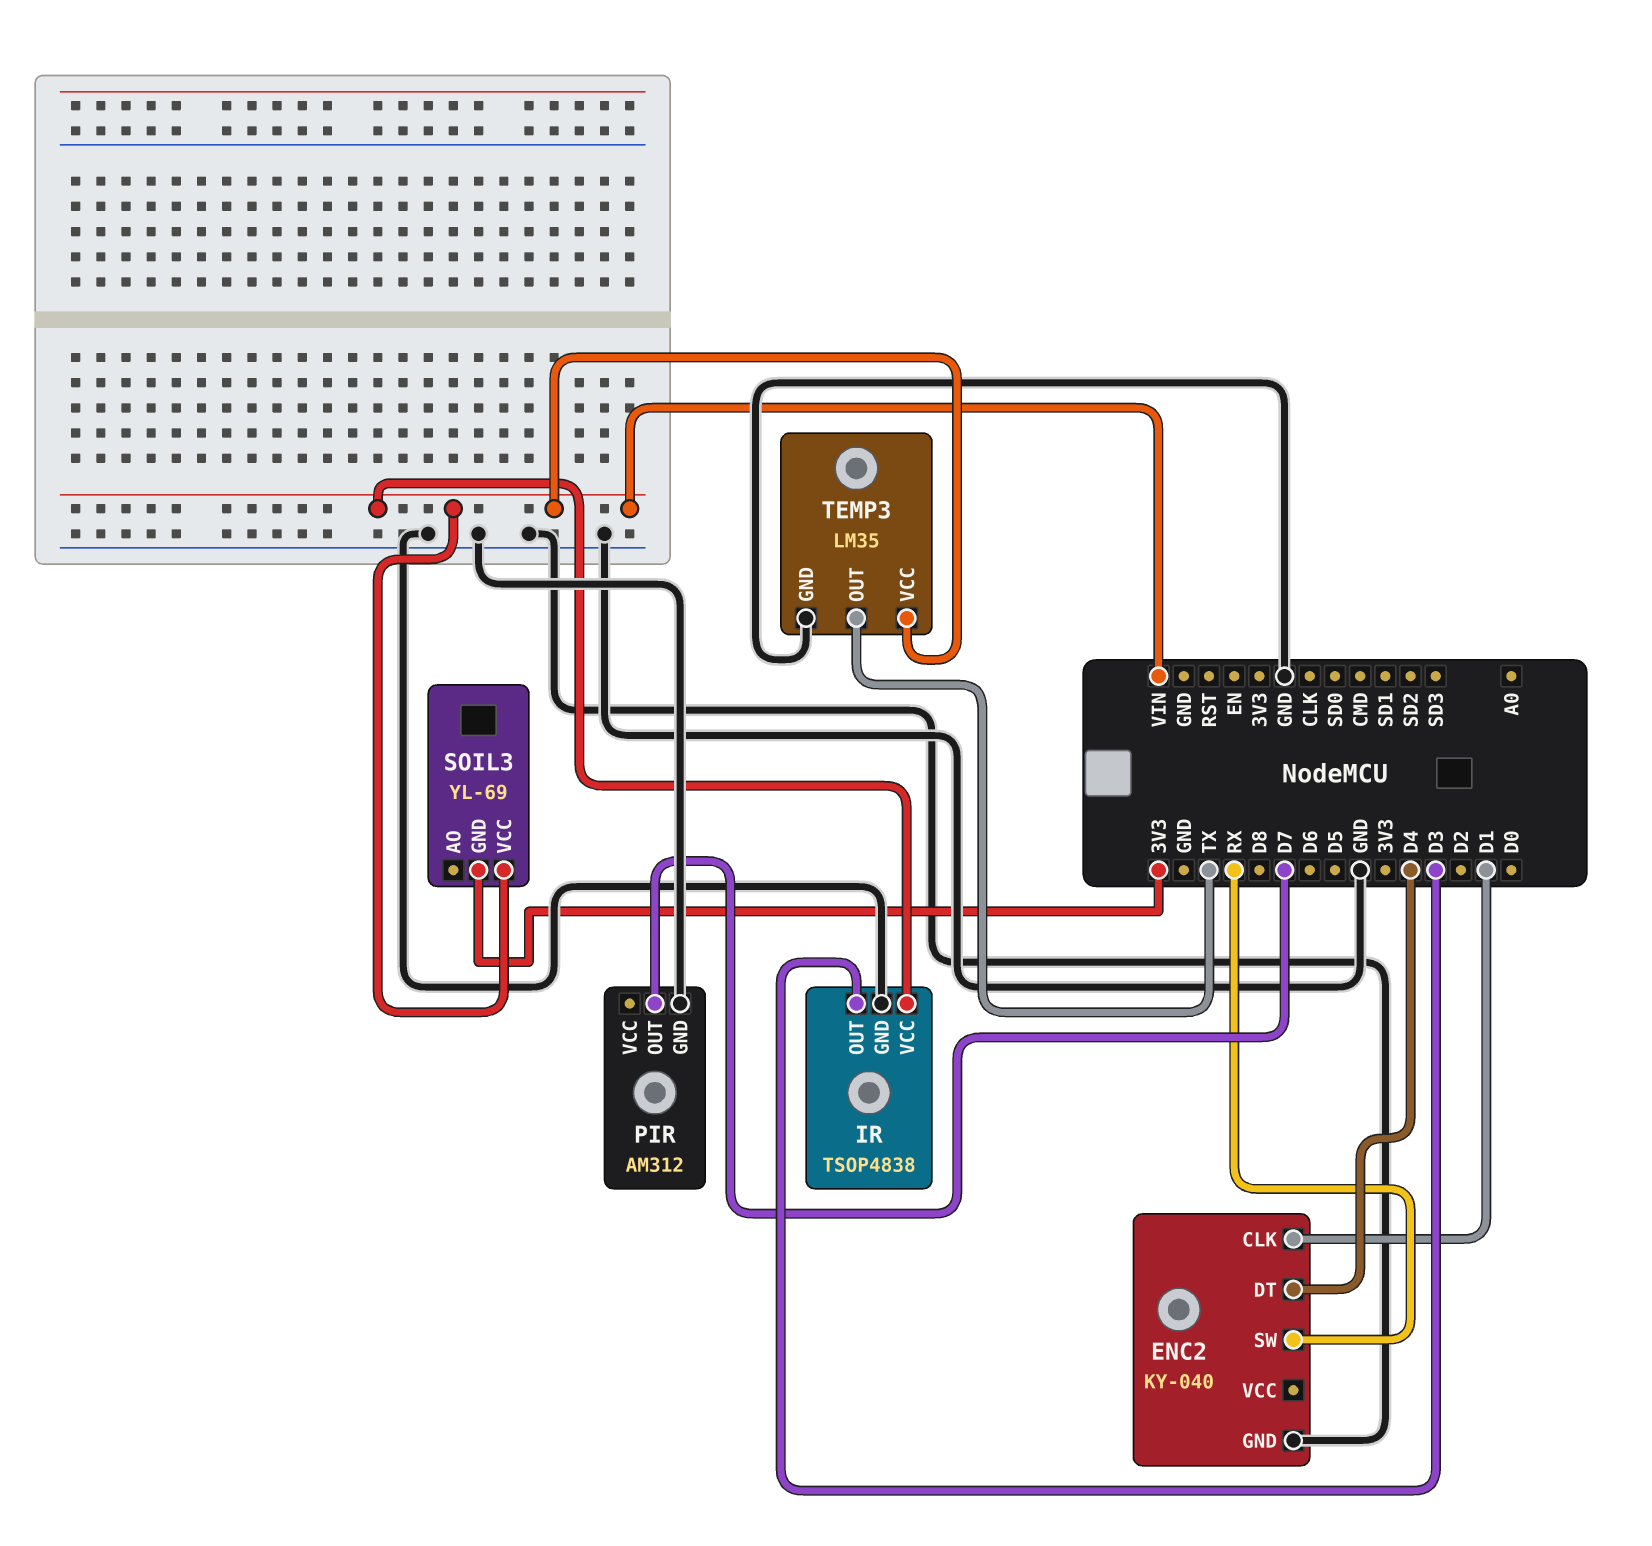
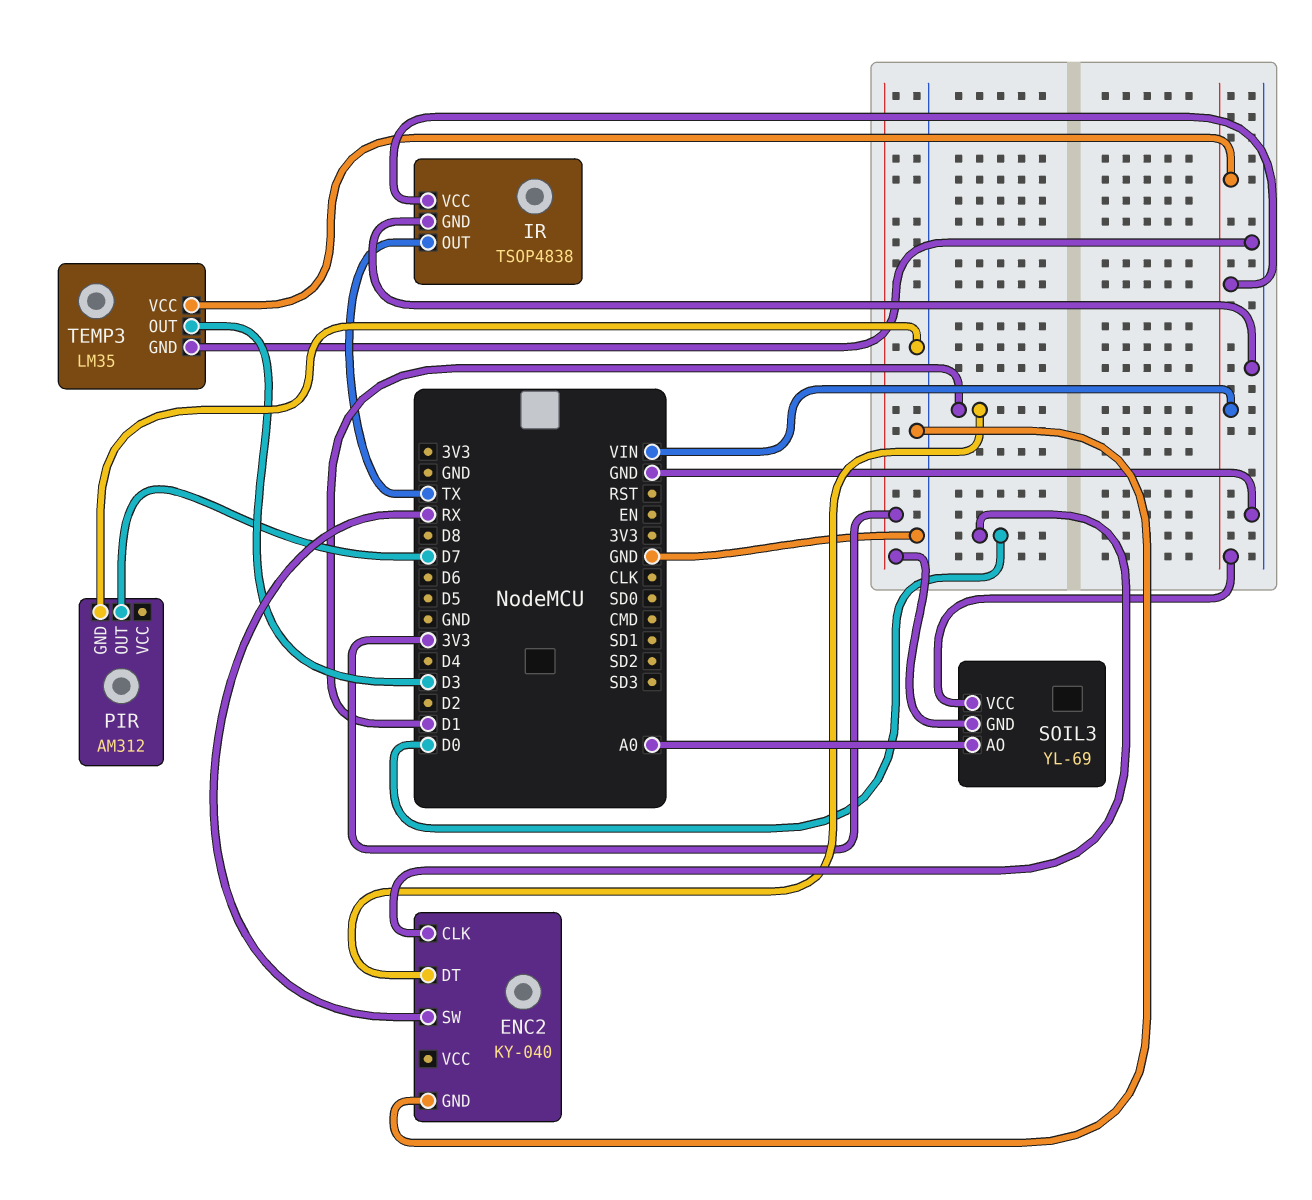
ENC2 pin CLK: D1 -> D0
ENC2 pin DT: D4 -> D1
IR pin OUT: D3 -> TX
SOIL3 pin AO: none -> A0
TEMP3 pin OUT: TX -> D3

